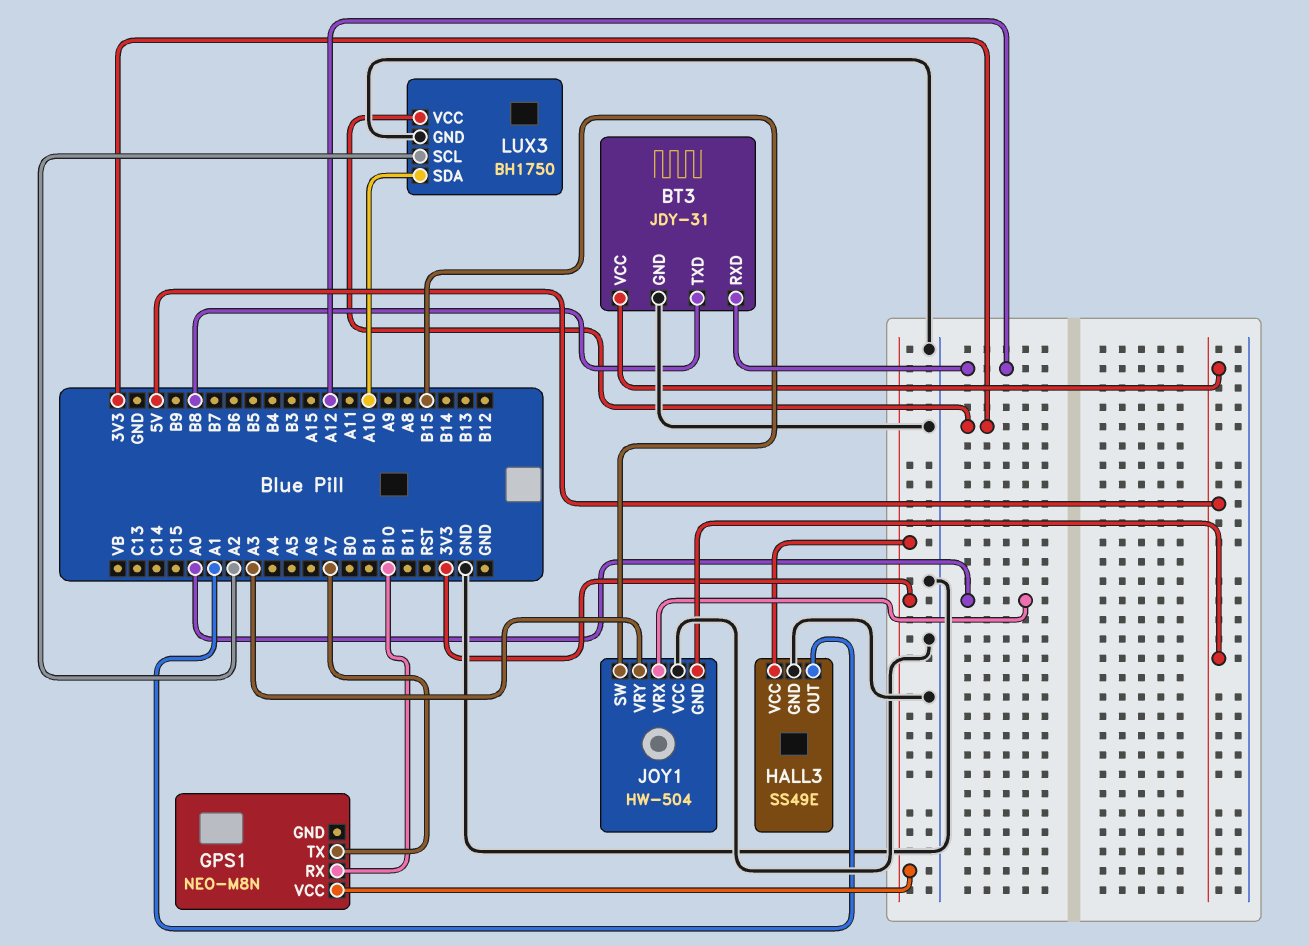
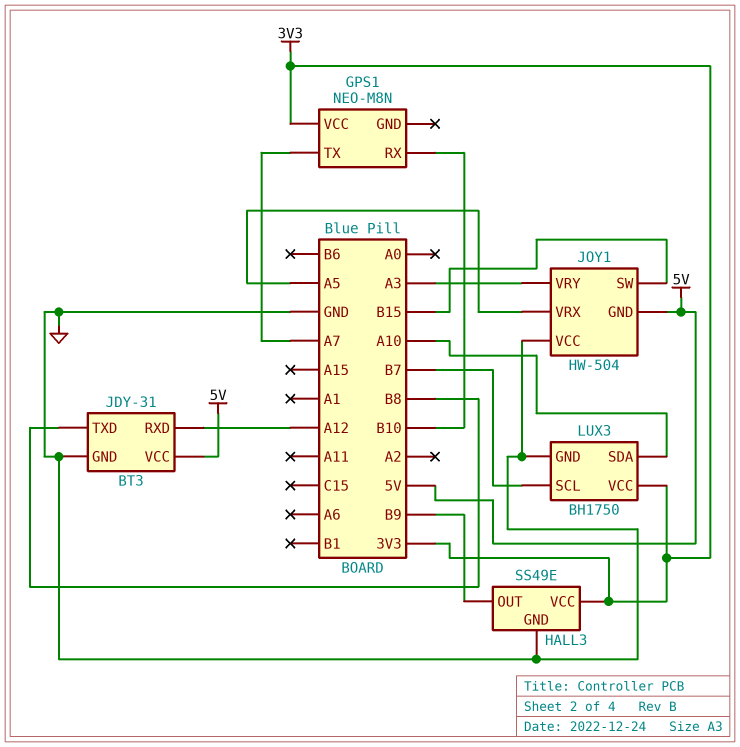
HALL3 pin OUT: A1 -> B9
JOY1 pin VRX: A0 -> A5
LUX3 pin SCL: A2 -> B7

